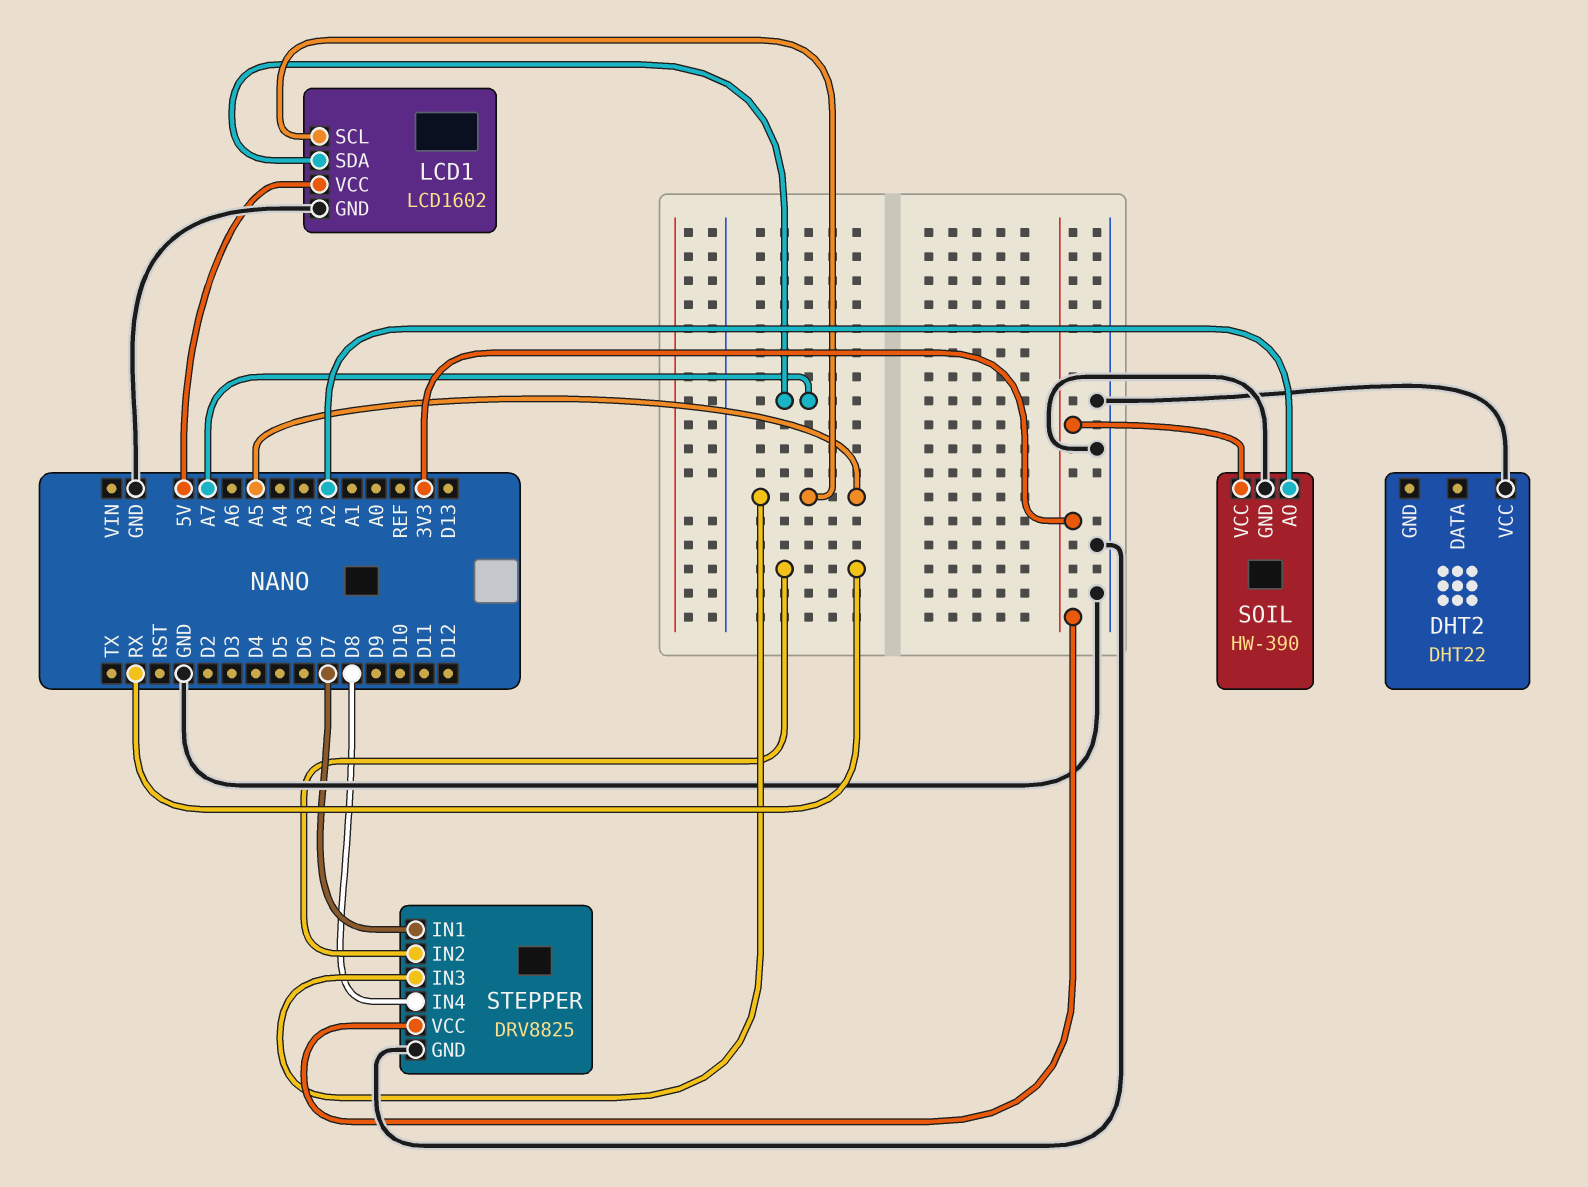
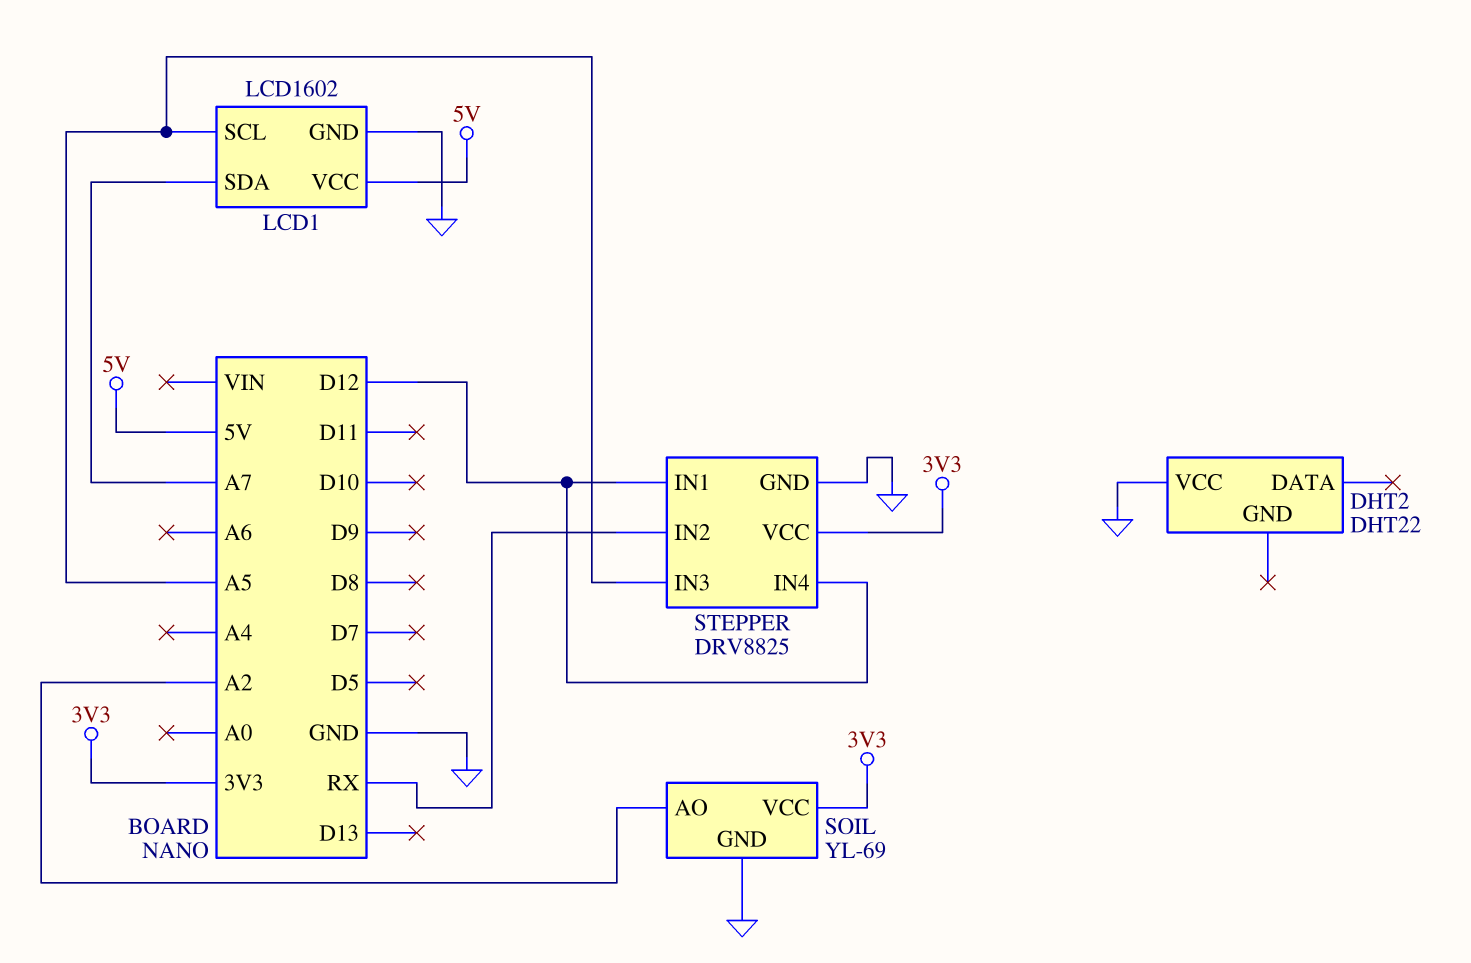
SOIL: HW-390 -> YL-69
STEPPER pin IN1: D7 -> D12
STEPPER pin IN4: D8 -> D12

